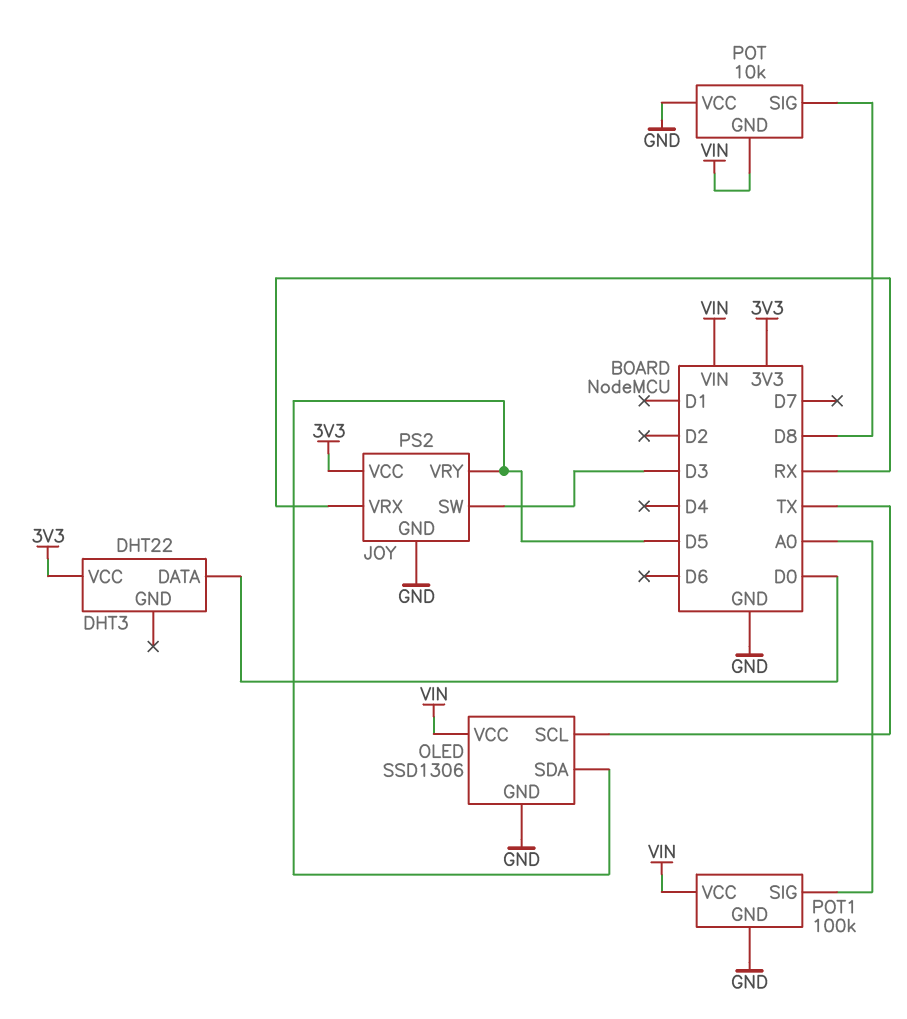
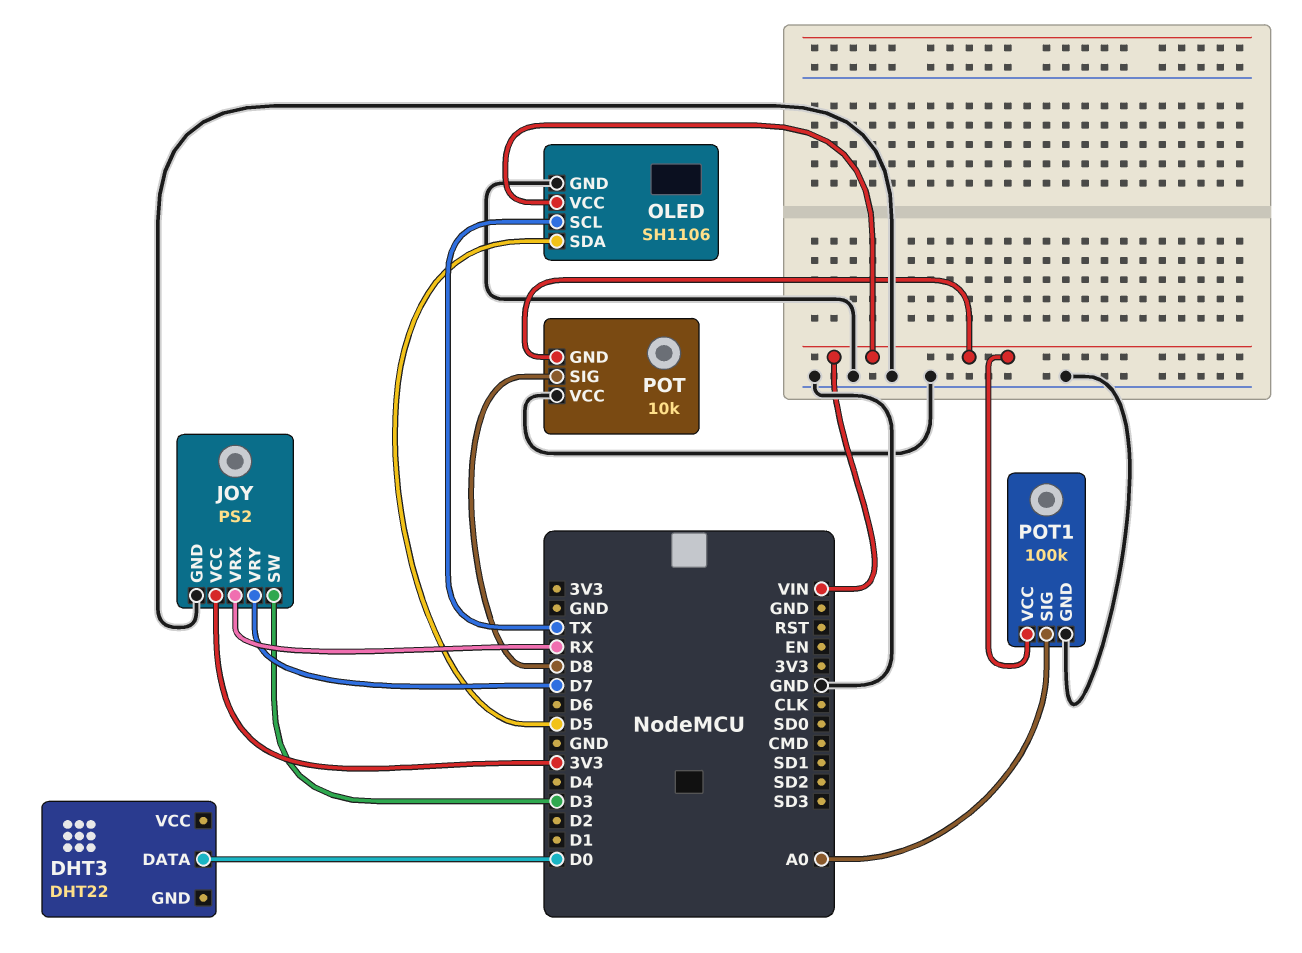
DHT3 pin VCC: 3V3 -> none
JOY pin VRY: D5 -> D7
OLED: SSD1306 -> SH1106

